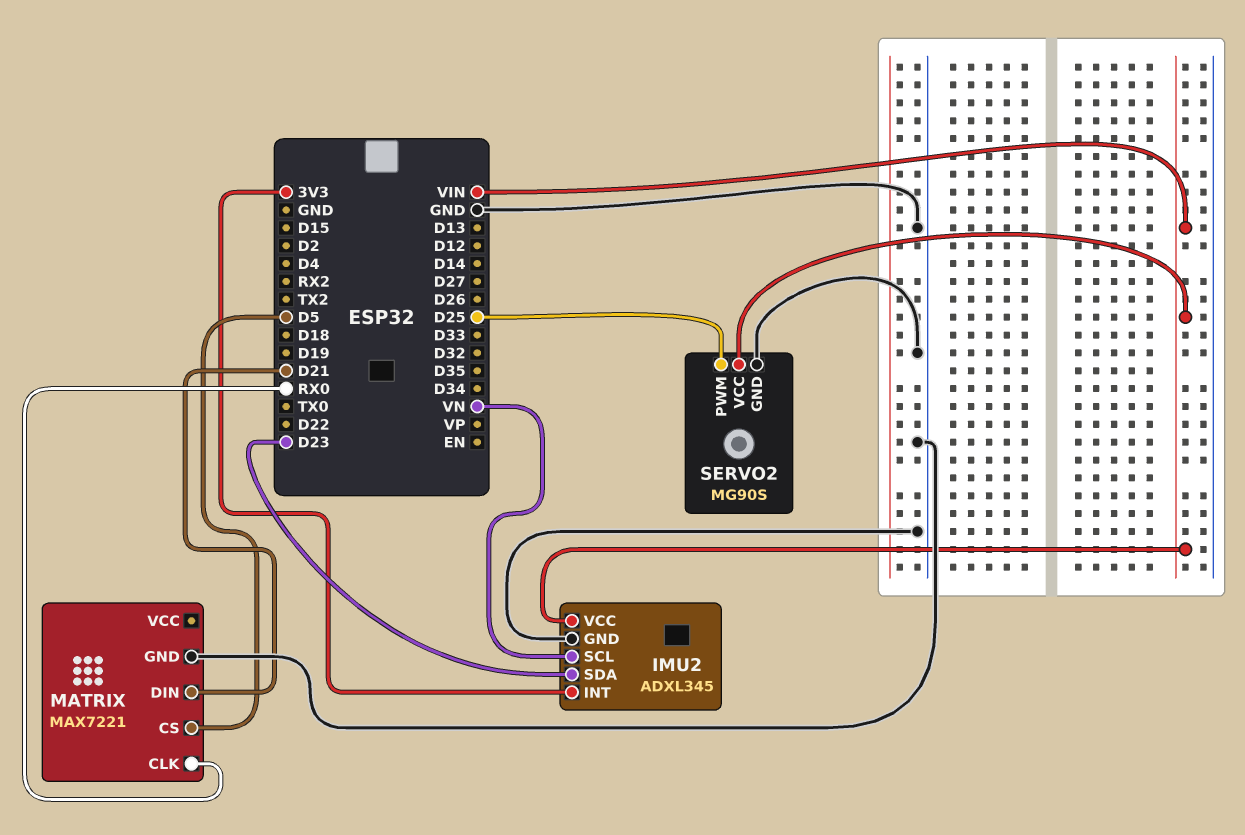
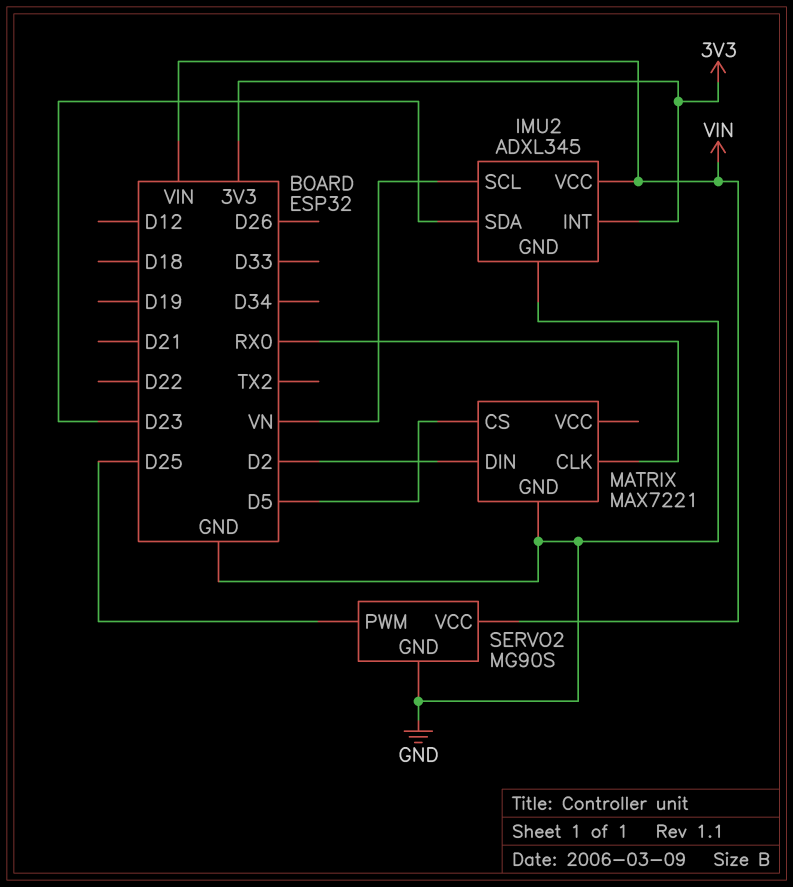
MATRIX pin DIN: D21 -> D2

